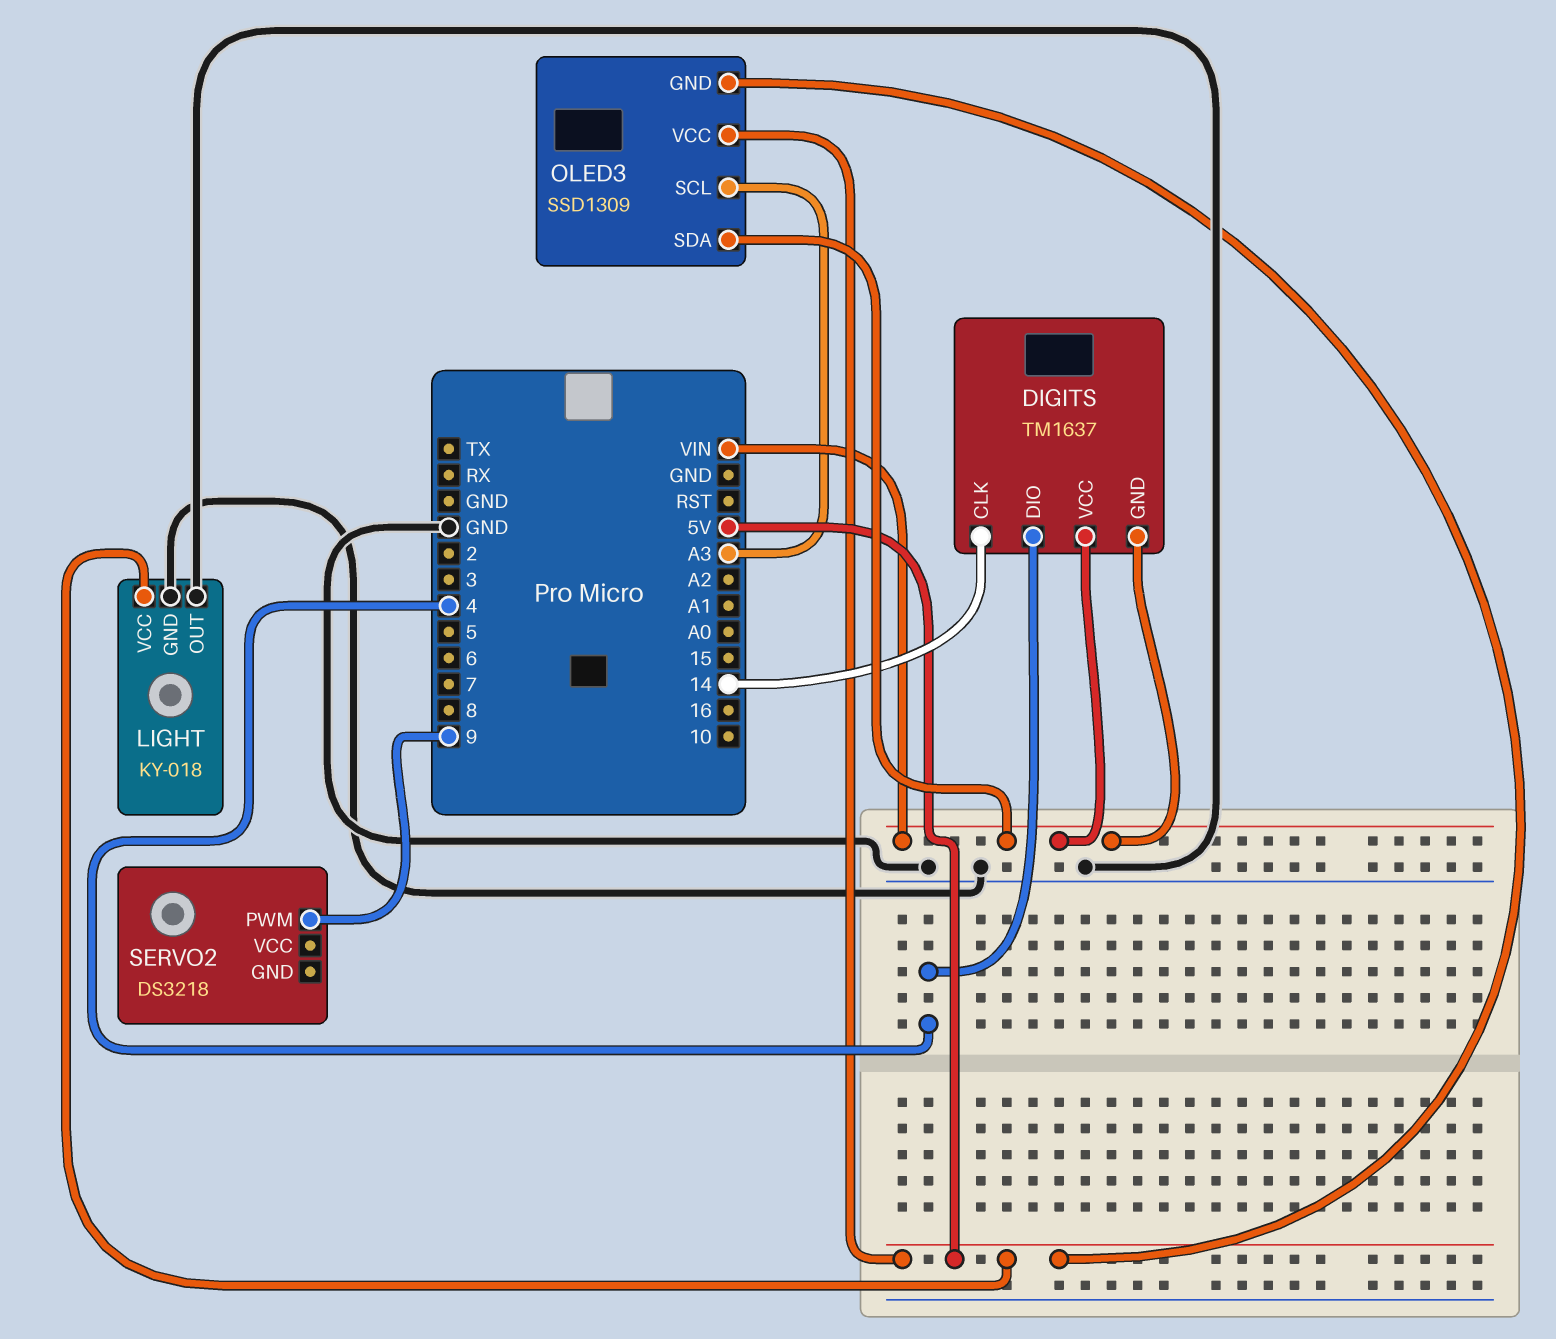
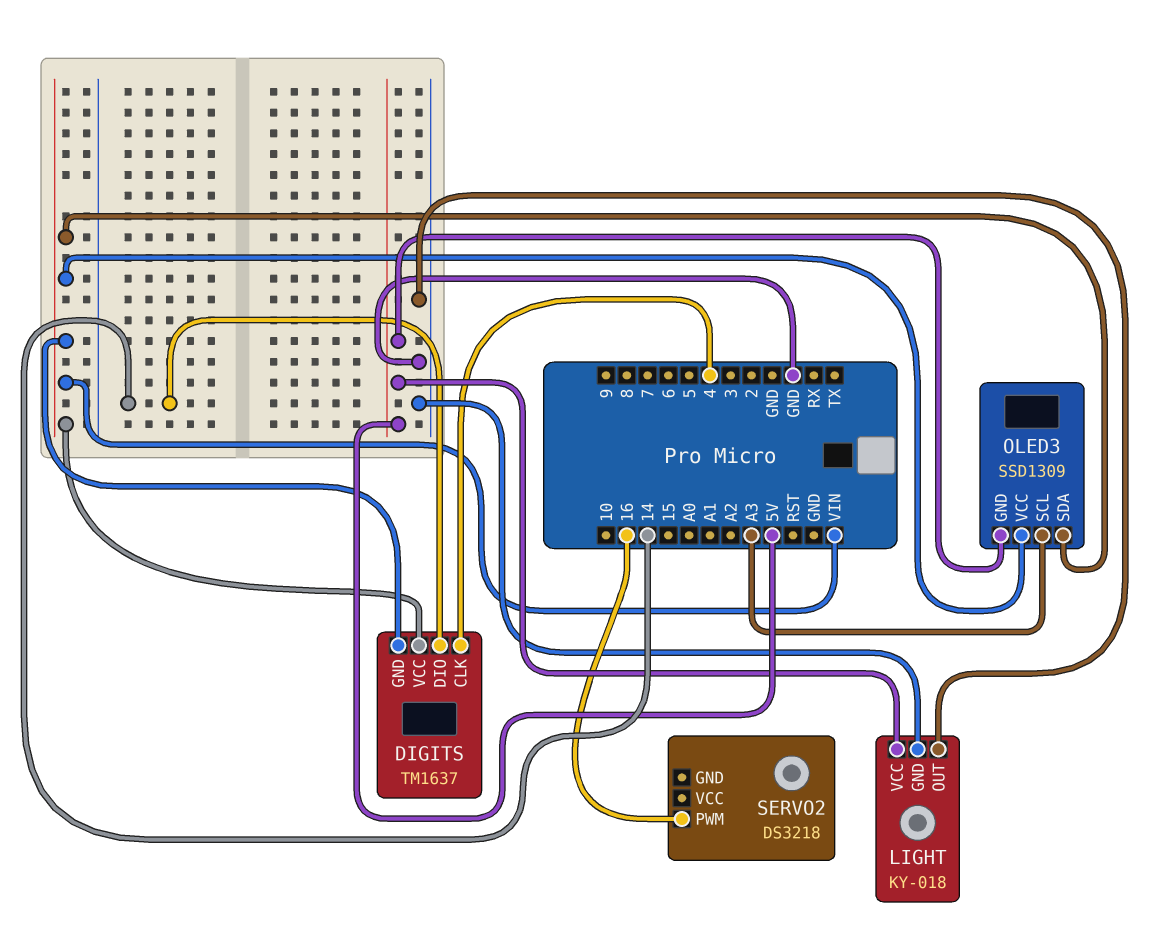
DIGITS pin CLK: 14 -> 4
DIGITS pin DIO: 4 -> 14
OLED3 pin VCC: 5V -> VIN
SERVO2 pin PWM: 9 -> 16

